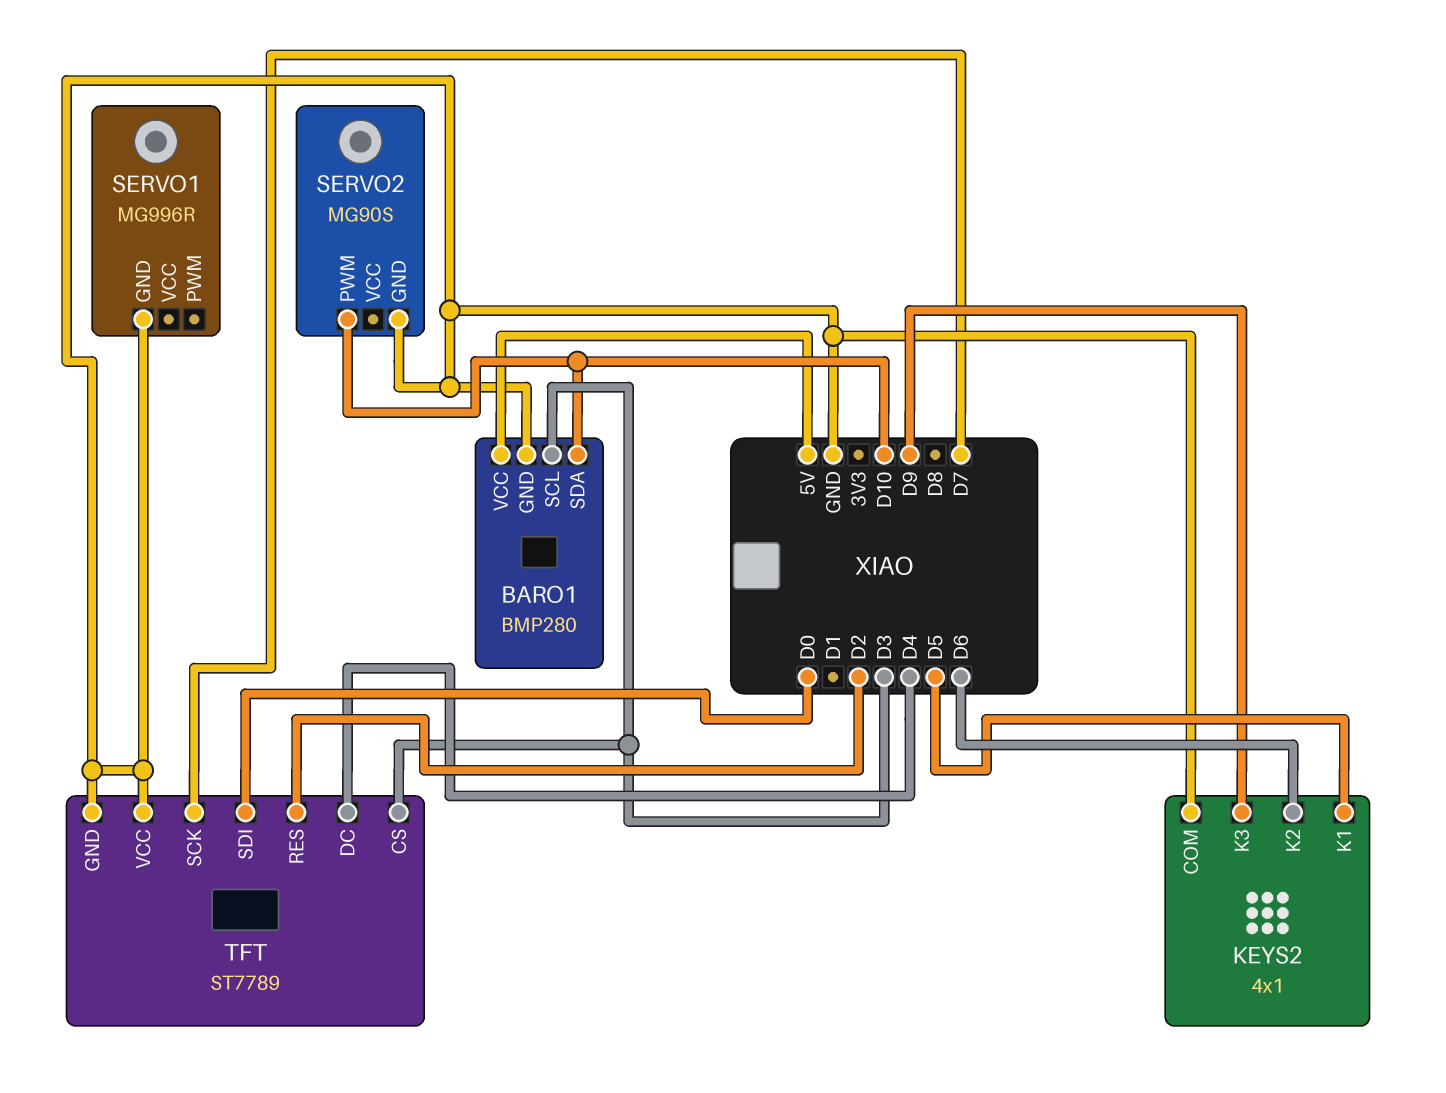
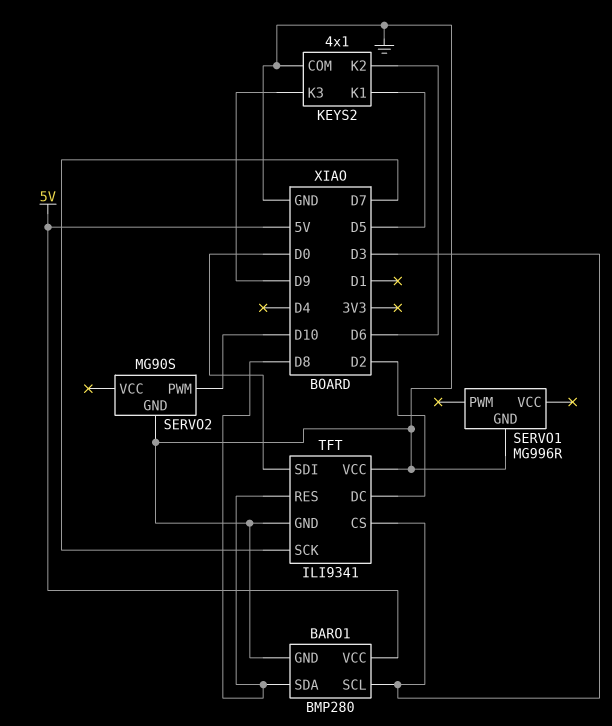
BARO1 pin SDA: D10 -> D8
TFT: ST7789 -> ILI9341
TFT pin DC: D4 -> D2
TFT pin RES: D2 -> D8

